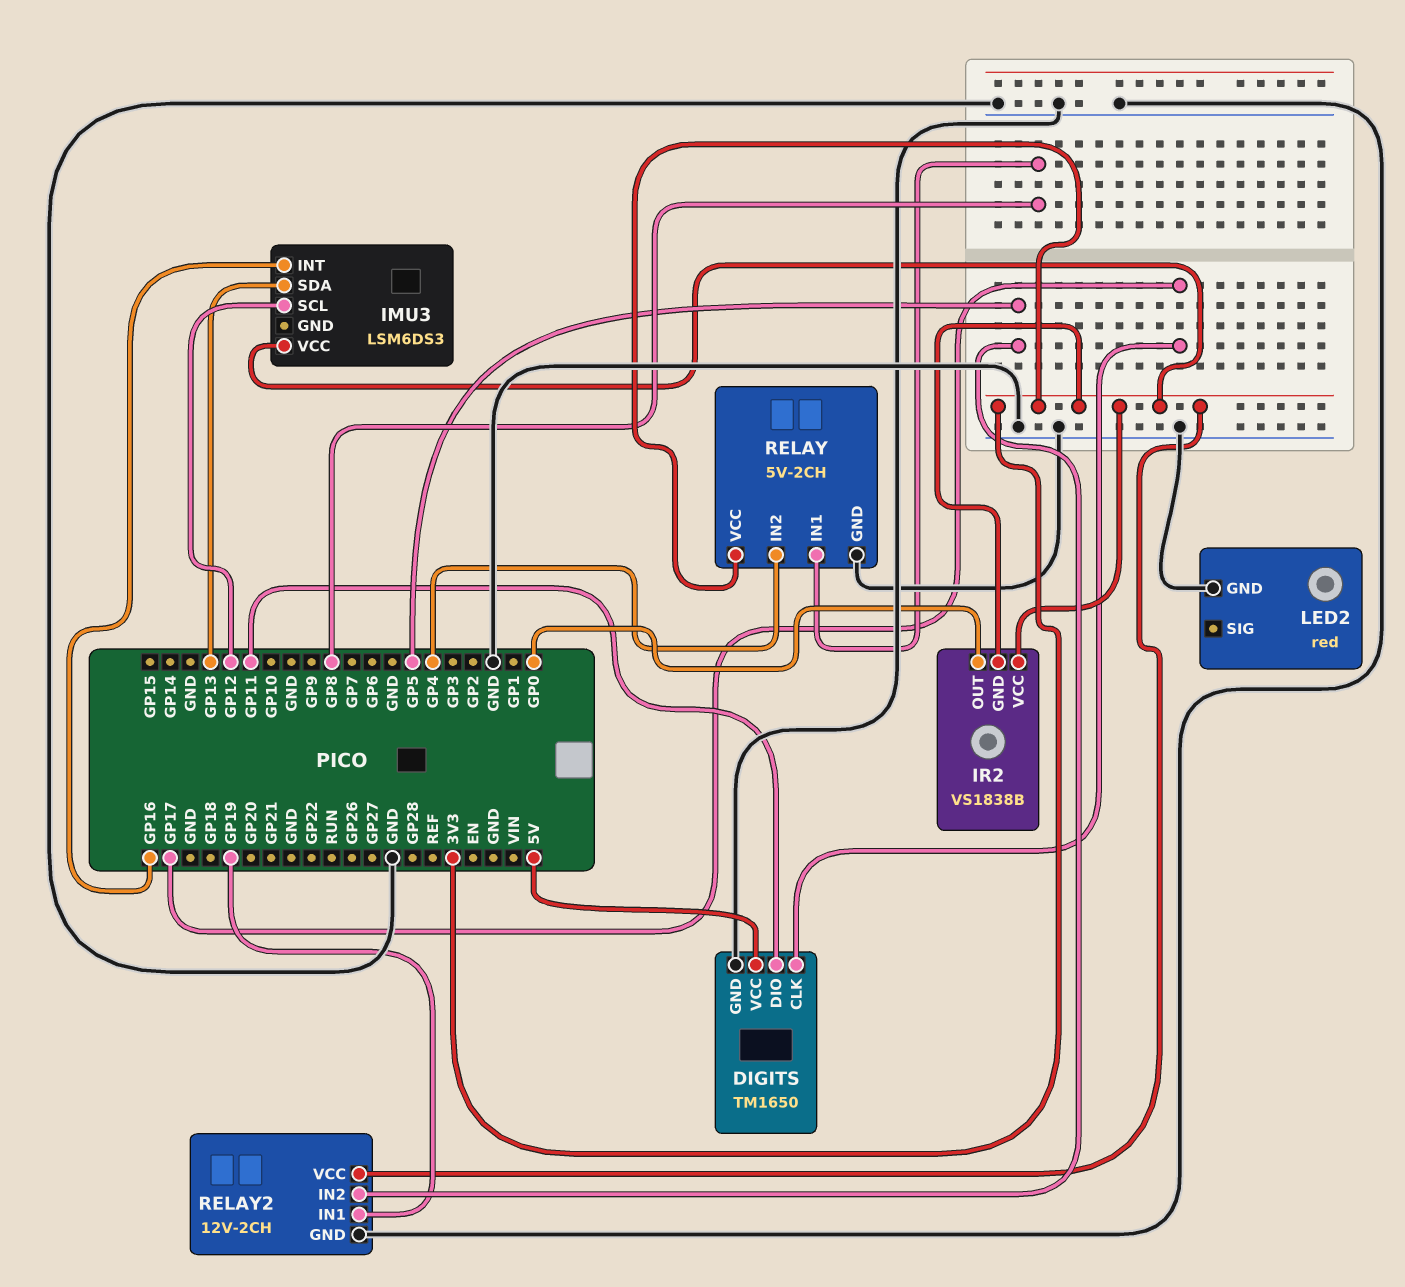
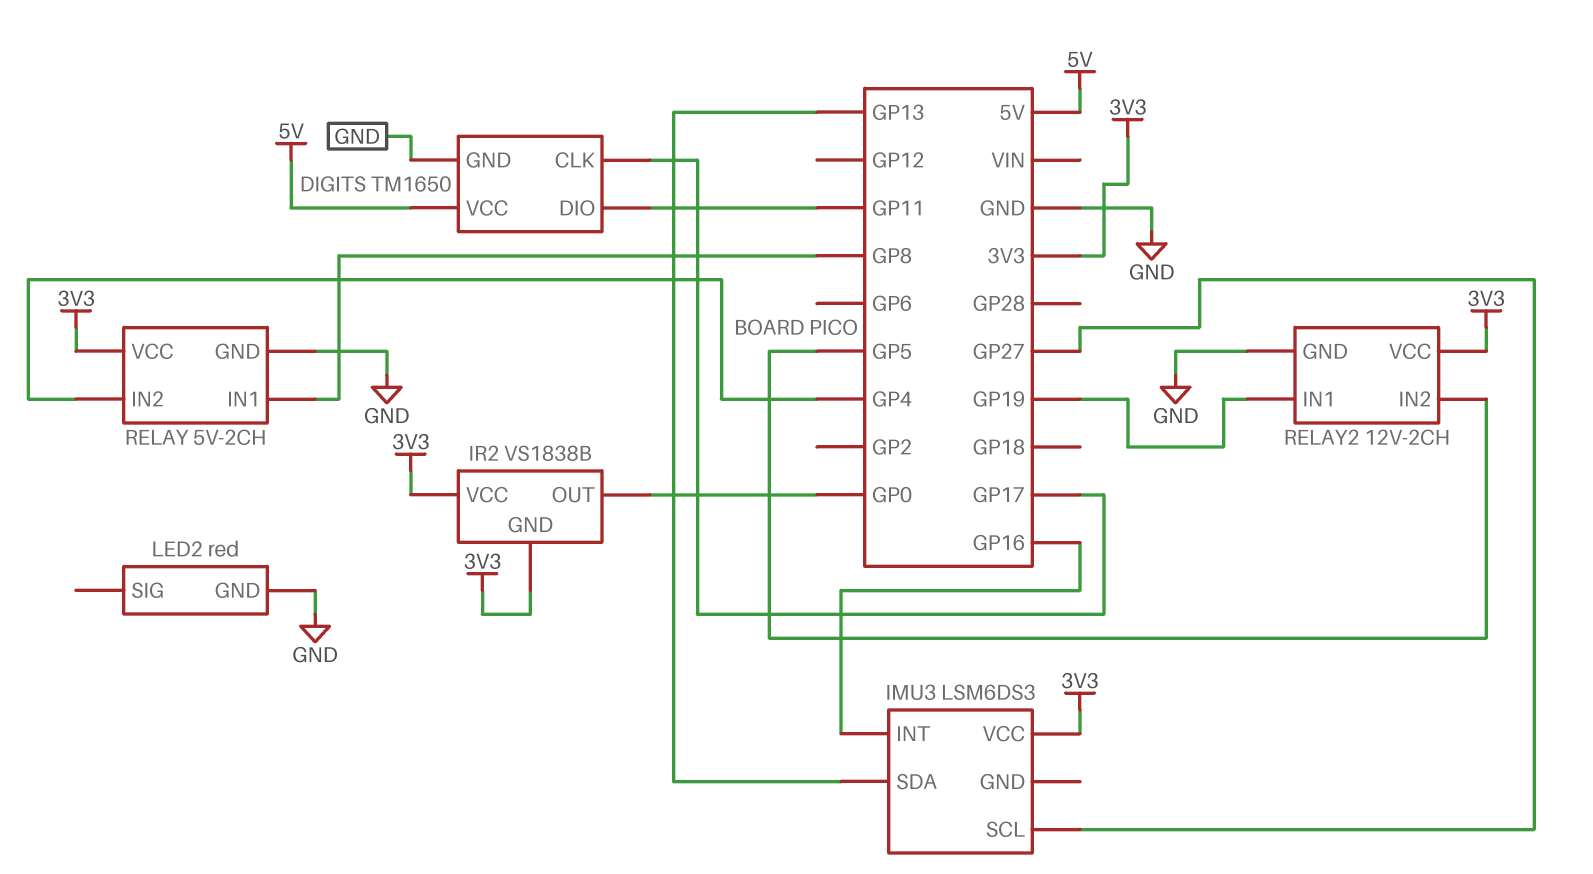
IMU3 pin SCL: GP12 -> GP27

